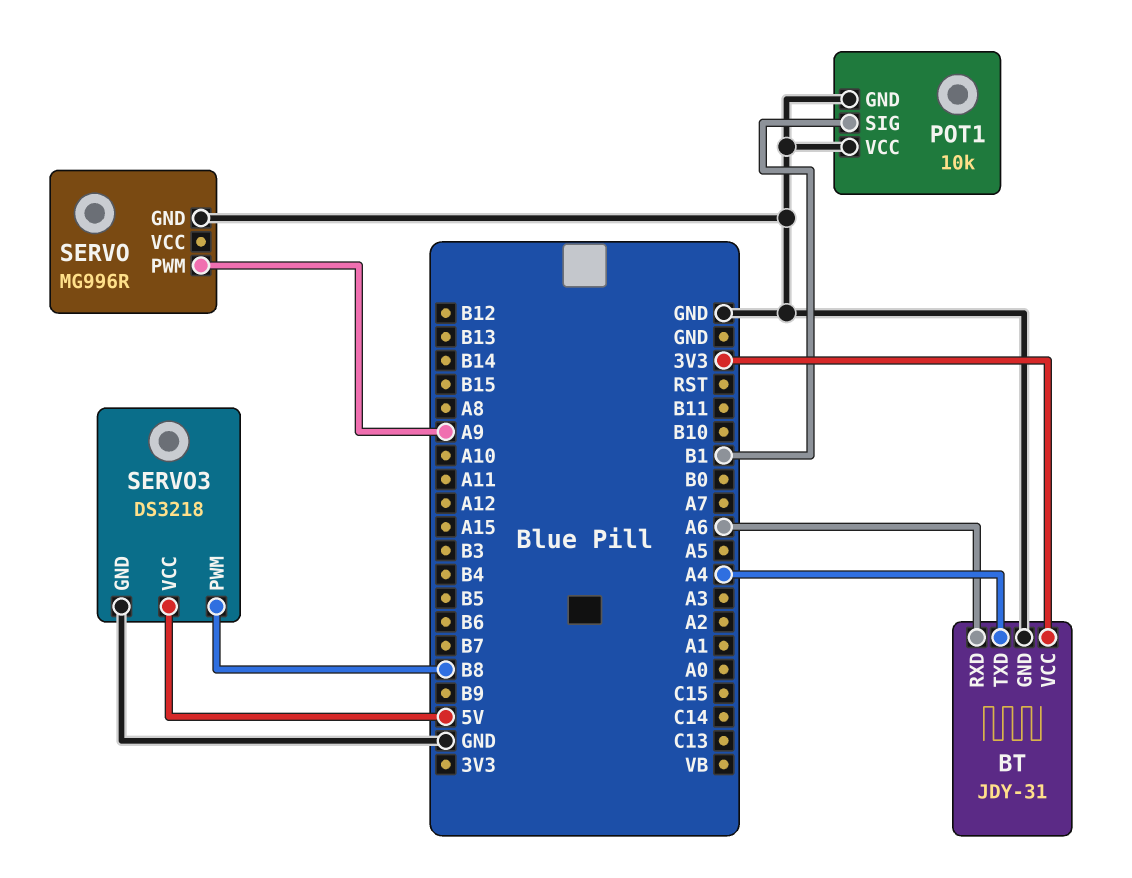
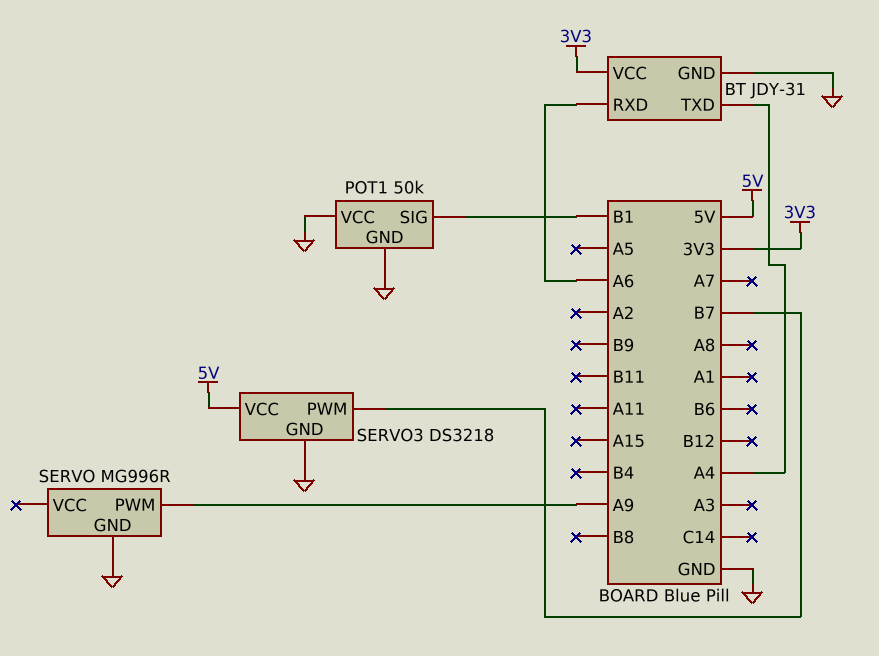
POT1: 10k -> 50k
SERVO3 pin PWM: B8 -> B7

